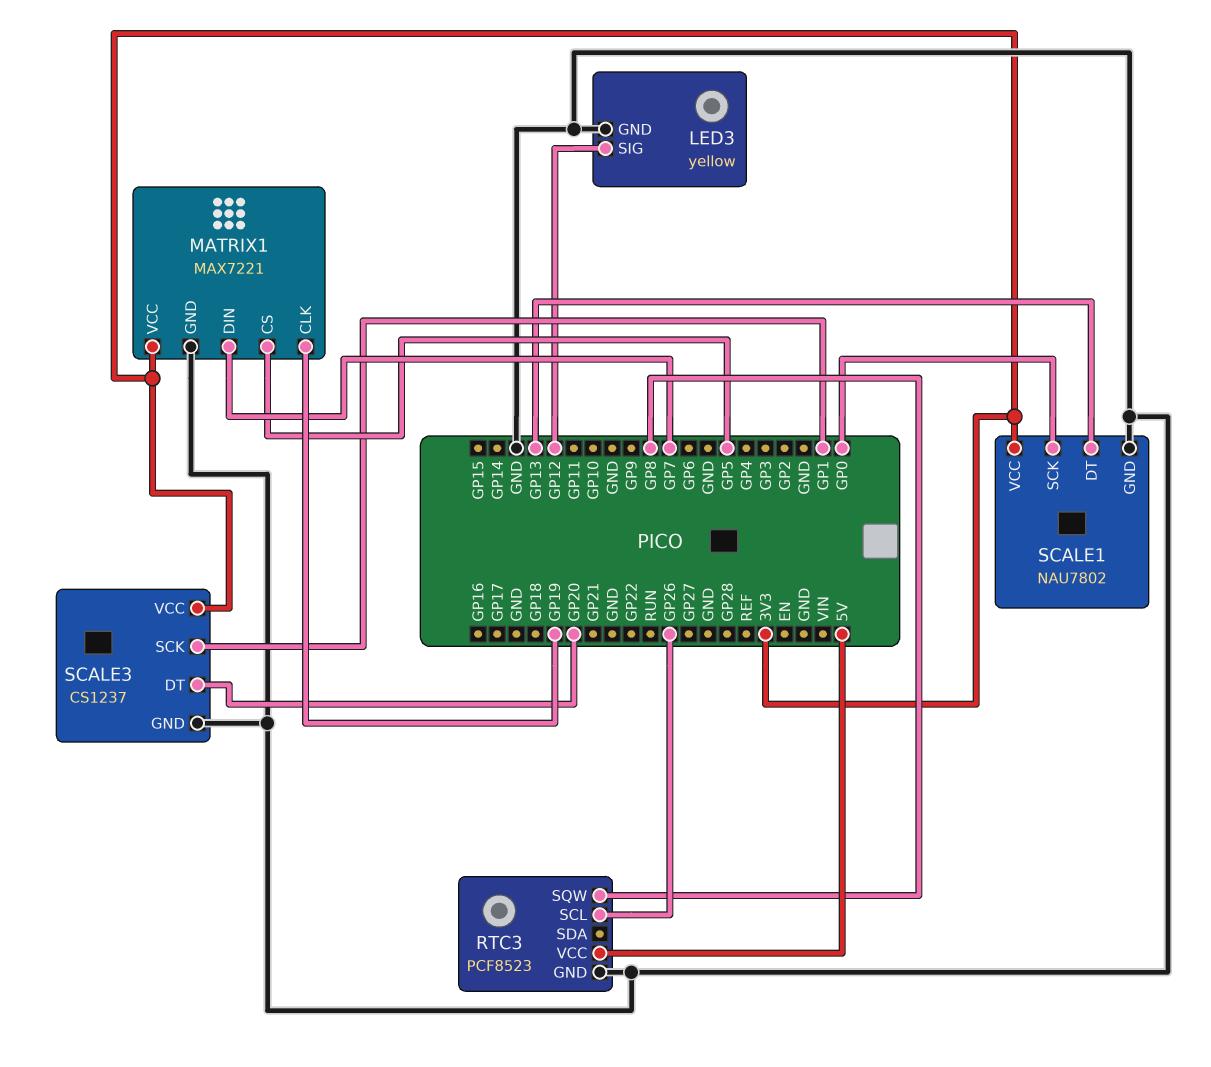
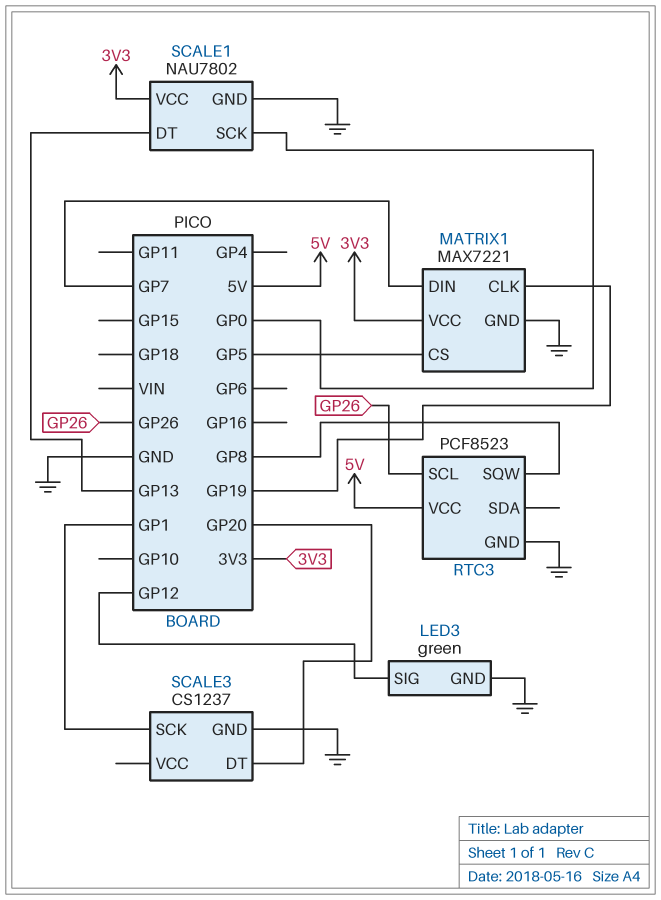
LED3: yellow -> green
SCALE3 pin VCC: 3V3 -> none

